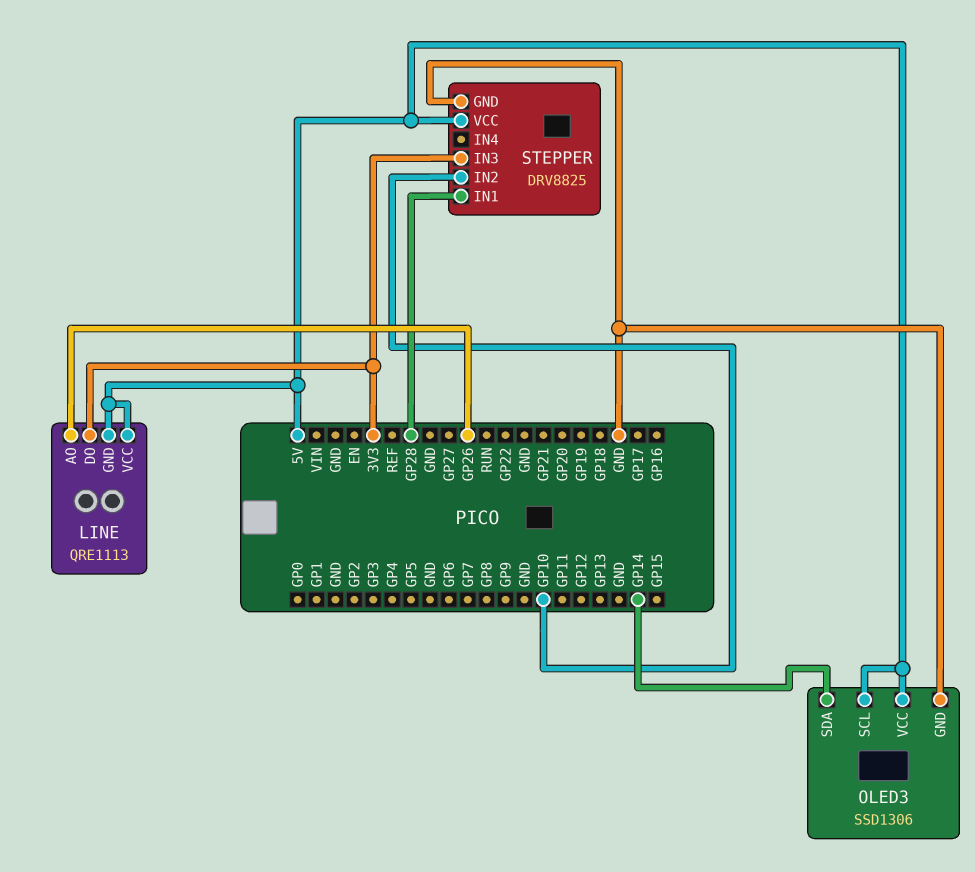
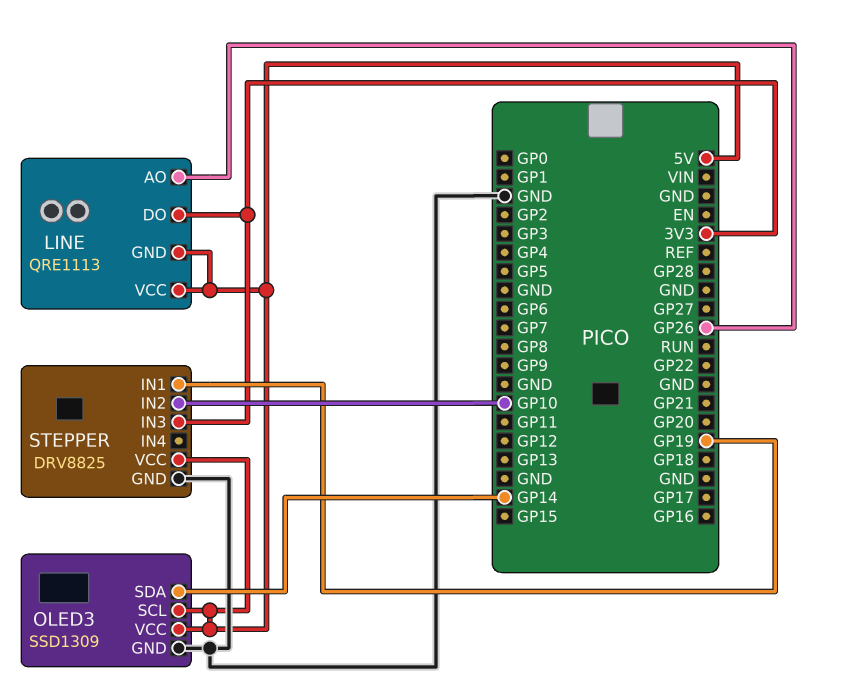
OLED3: SSD1306 -> SSD1309
STEPPER pin IN1: GP28 -> GP19

